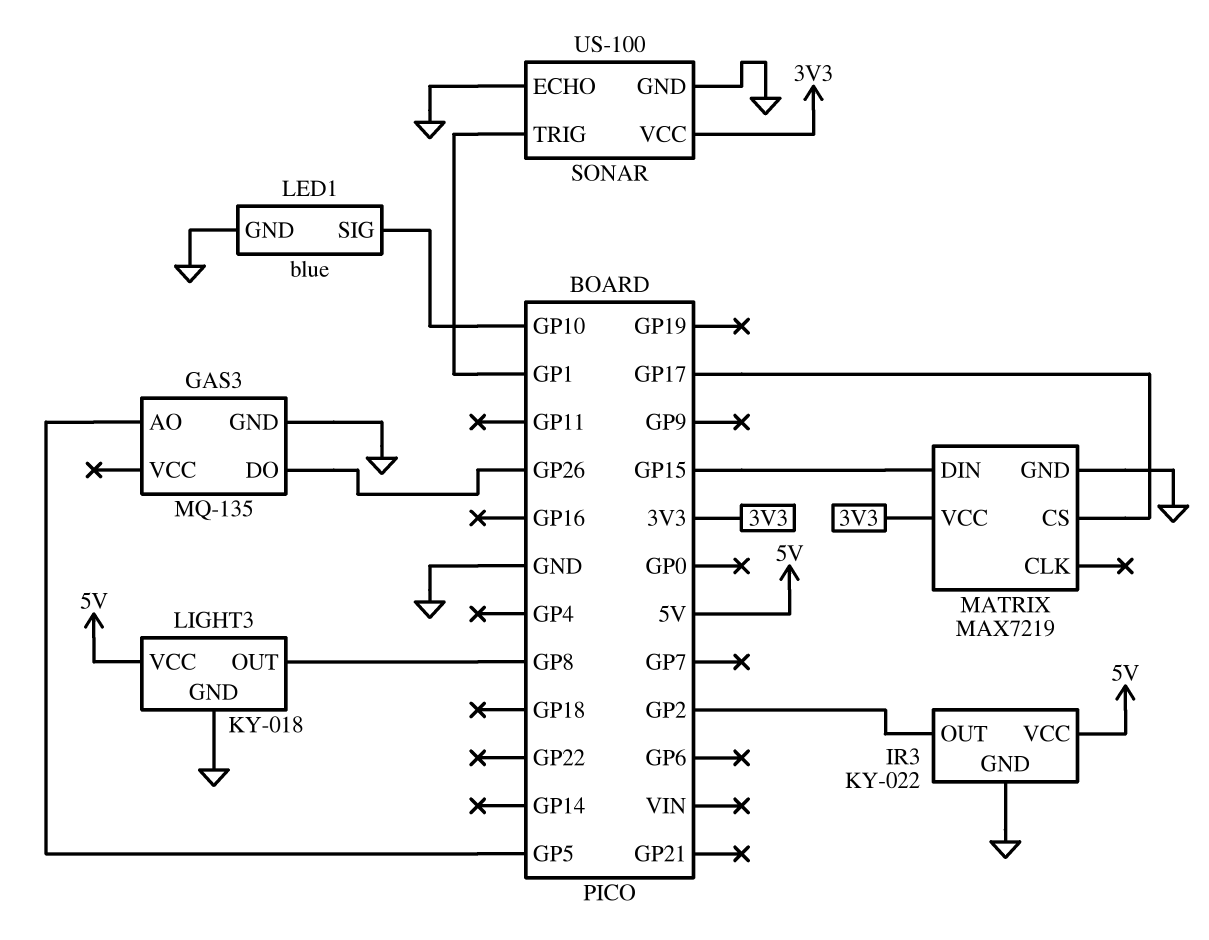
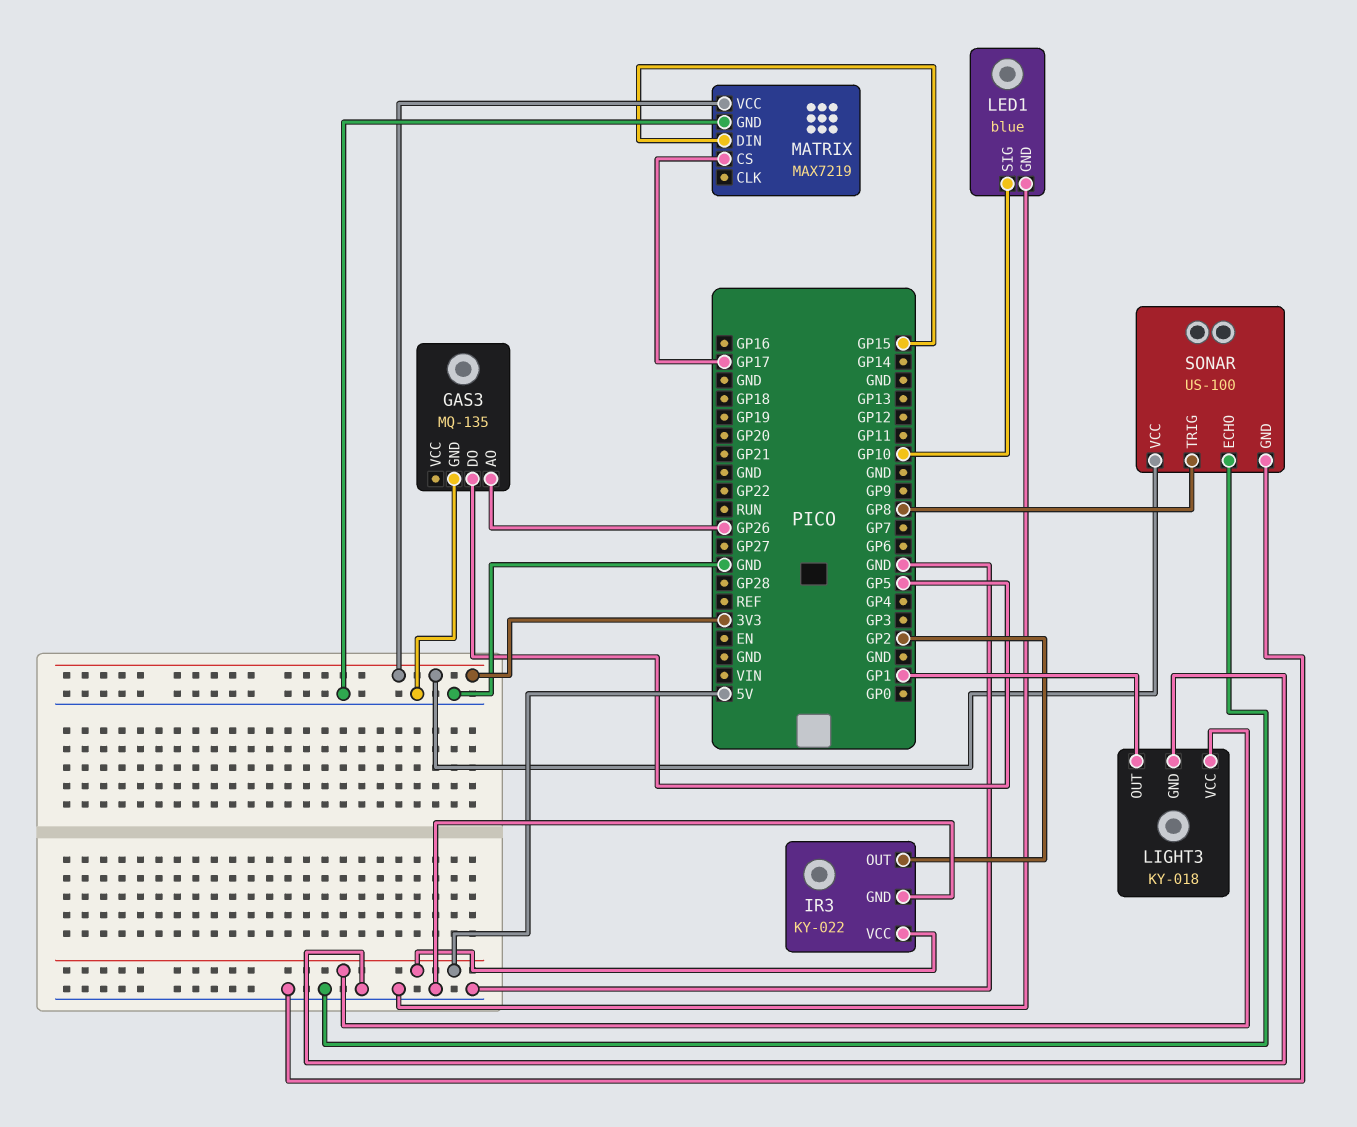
GAS3 pin AO: GP5 -> GP26
GAS3 pin DO: GP26 -> GP5
LIGHT3 pin OUT: GP8 -> GP1
SONAR pin TRIG: GP1 -> GP8

